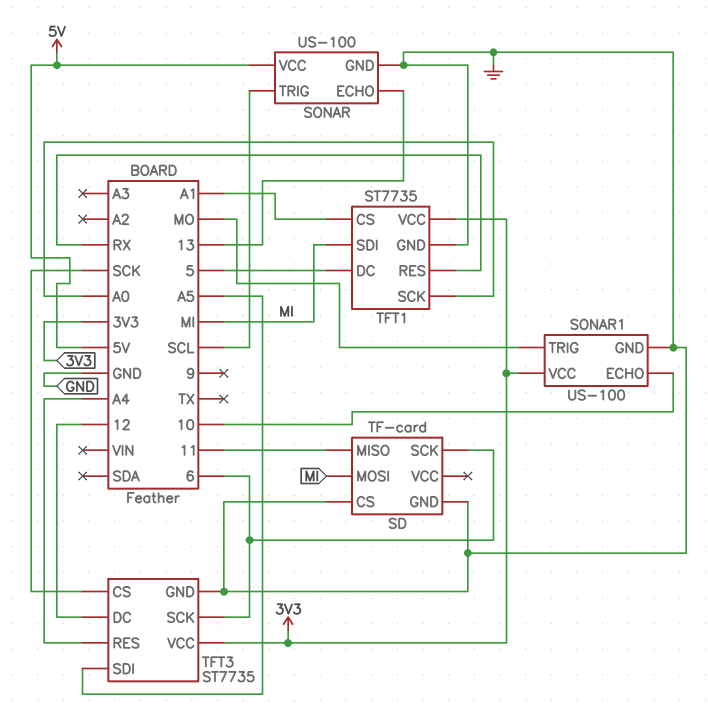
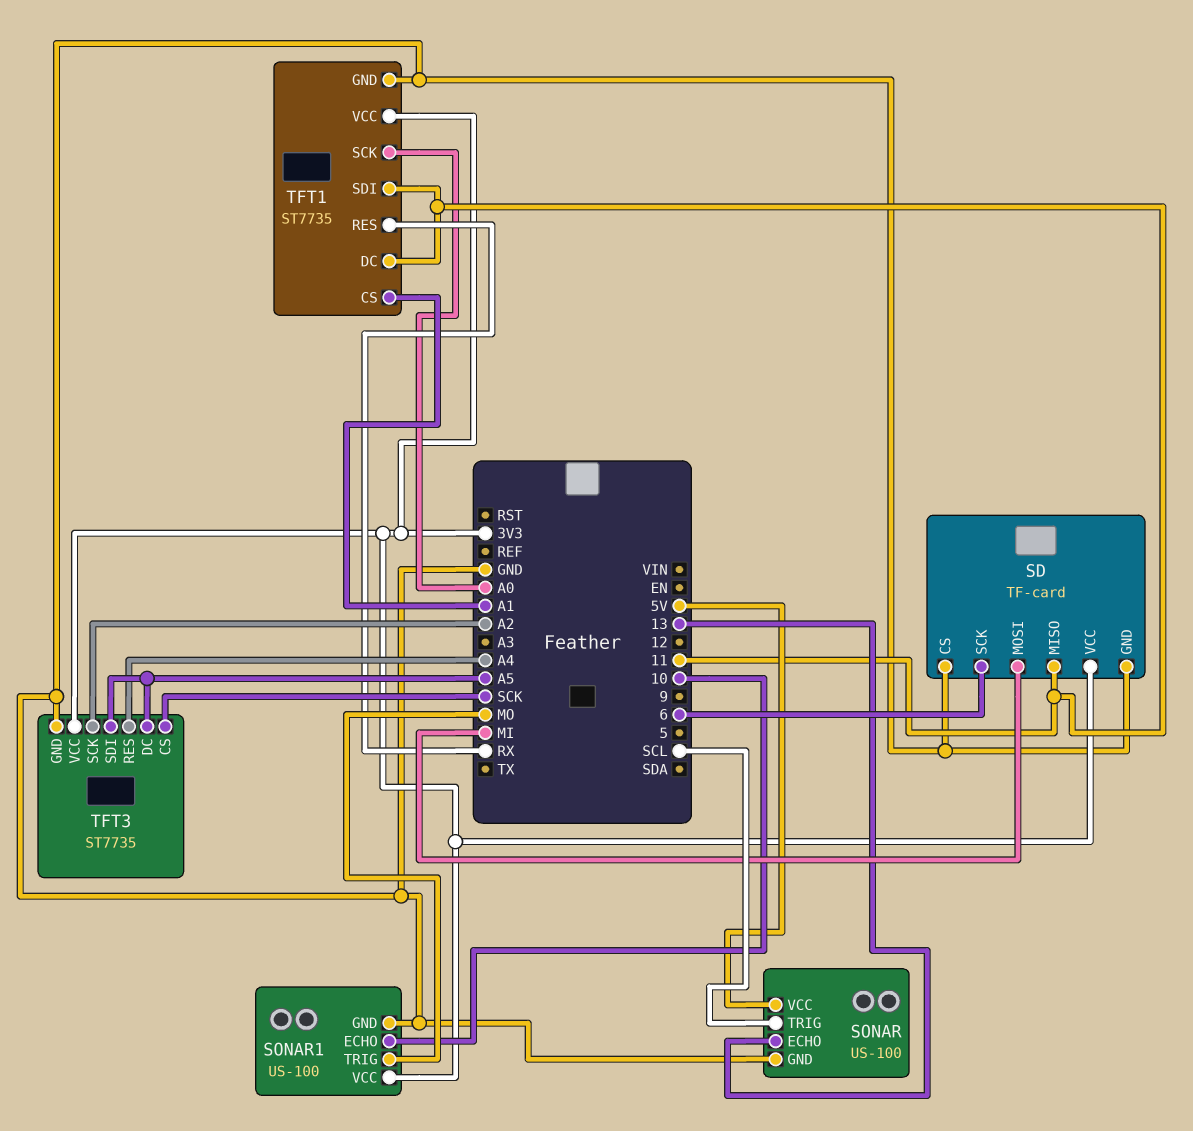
SD pin VCC: none -> 3V3
TFT1 pin DC: 5 -> 11
TFT1 pin SDI: MI -> 11
TFT3 pin DC: 12 -> A5
TFT3 pin SCK: 6 -> A2

